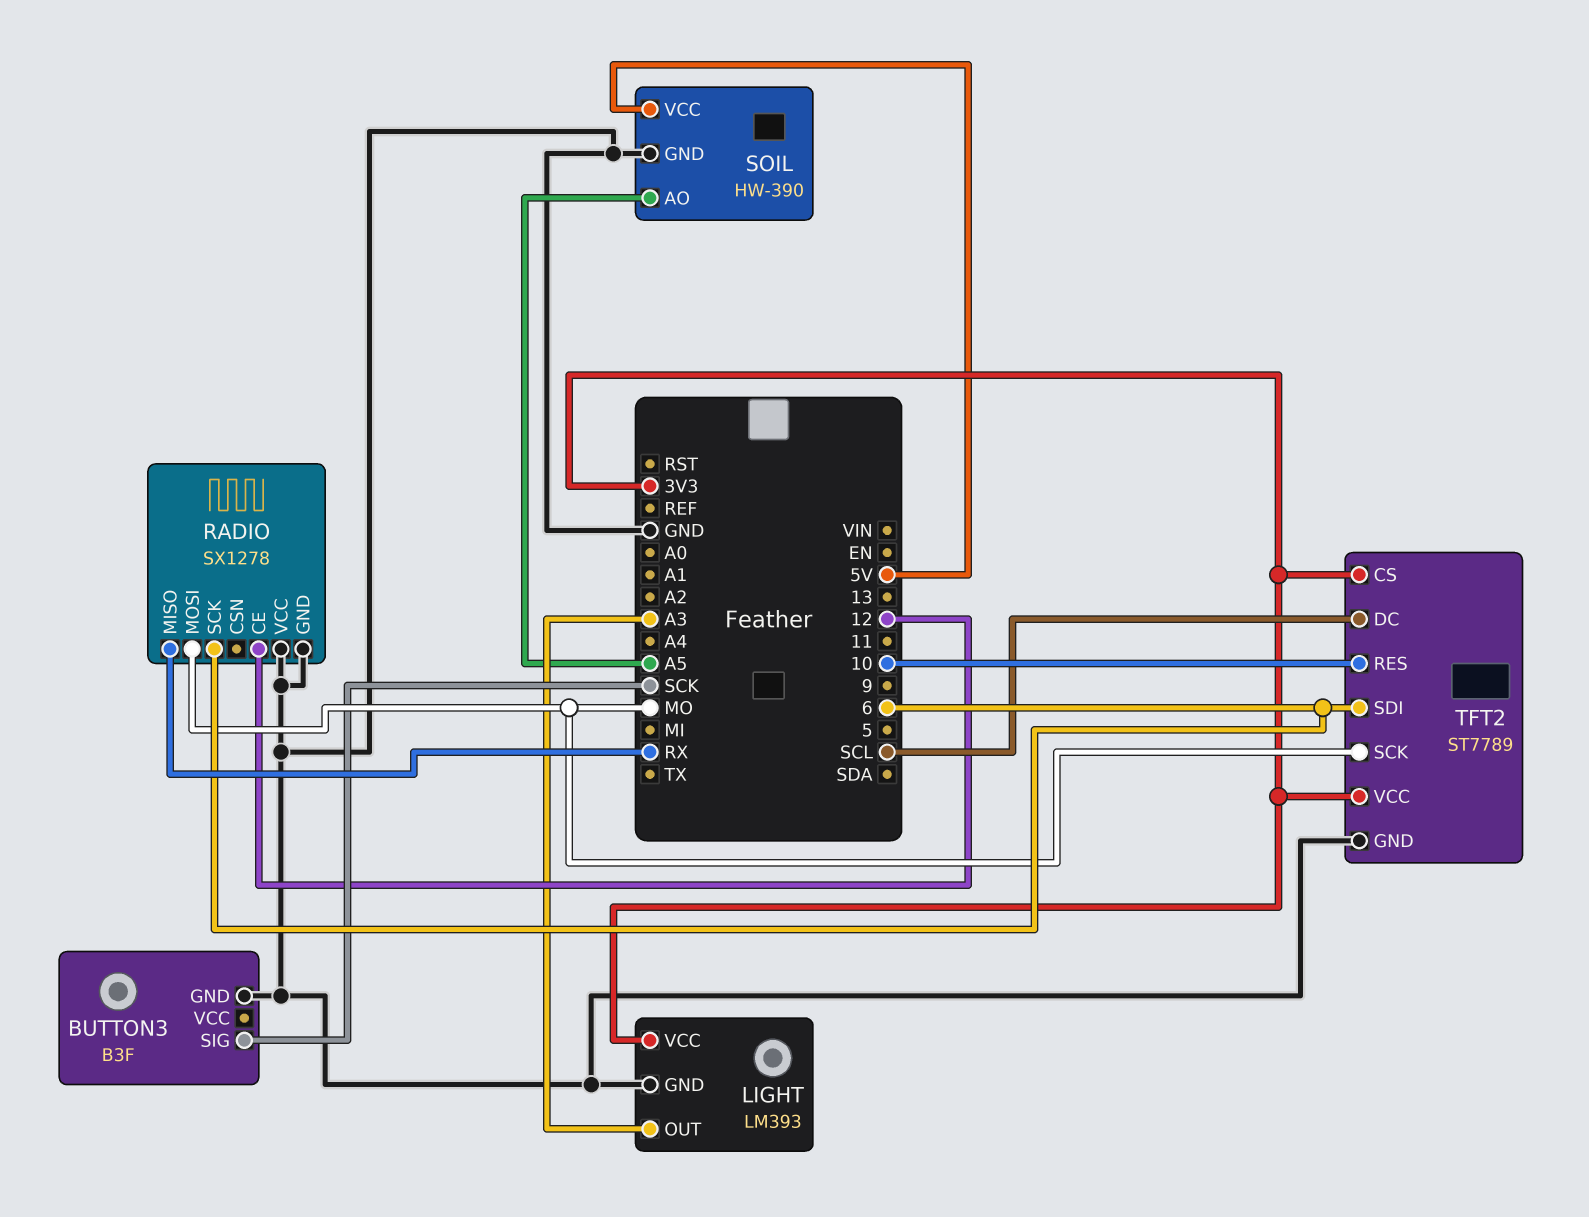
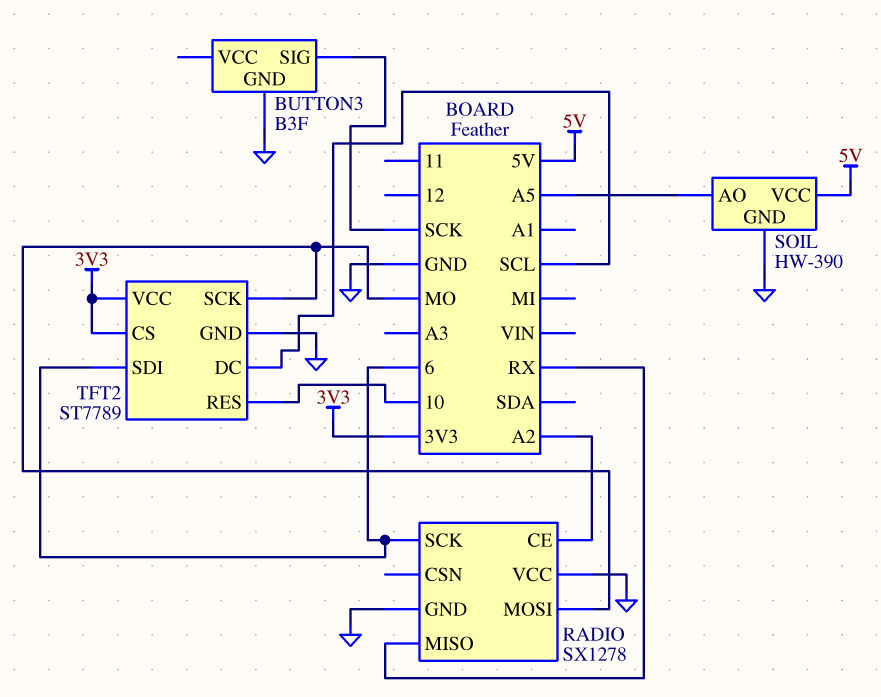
LIGHT: LM393 -> none
LIGHT pin GND: GND -> none
LIGHT pin OUT: A3 -> none
LIGHT pin VCC: 3V3 -> none
RADIO pin CE: 12 -> A2

